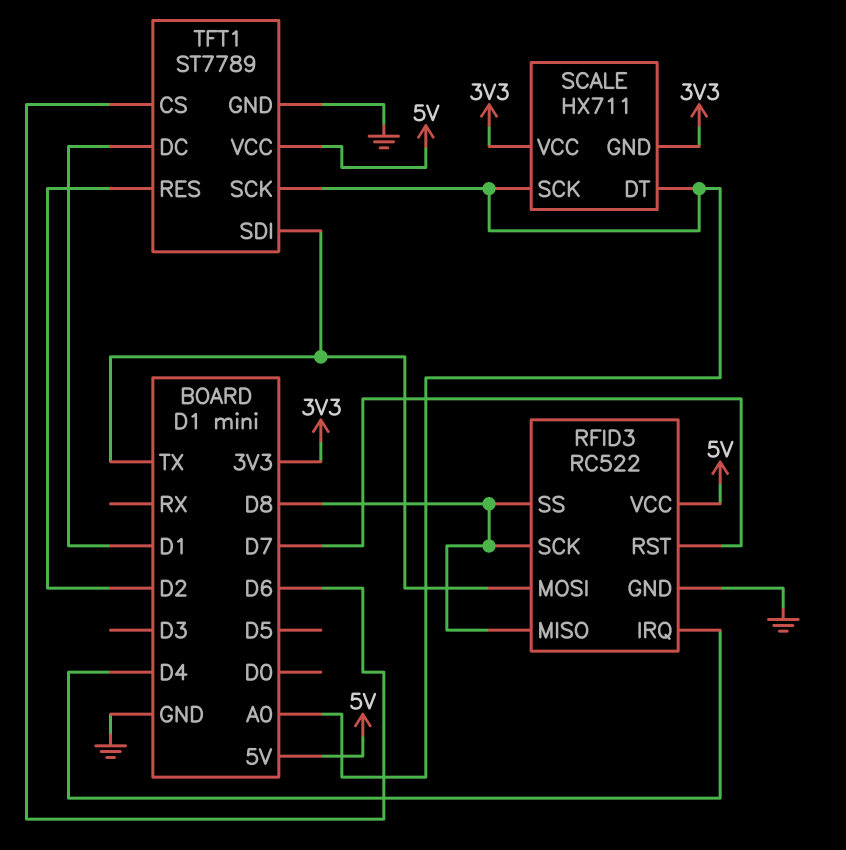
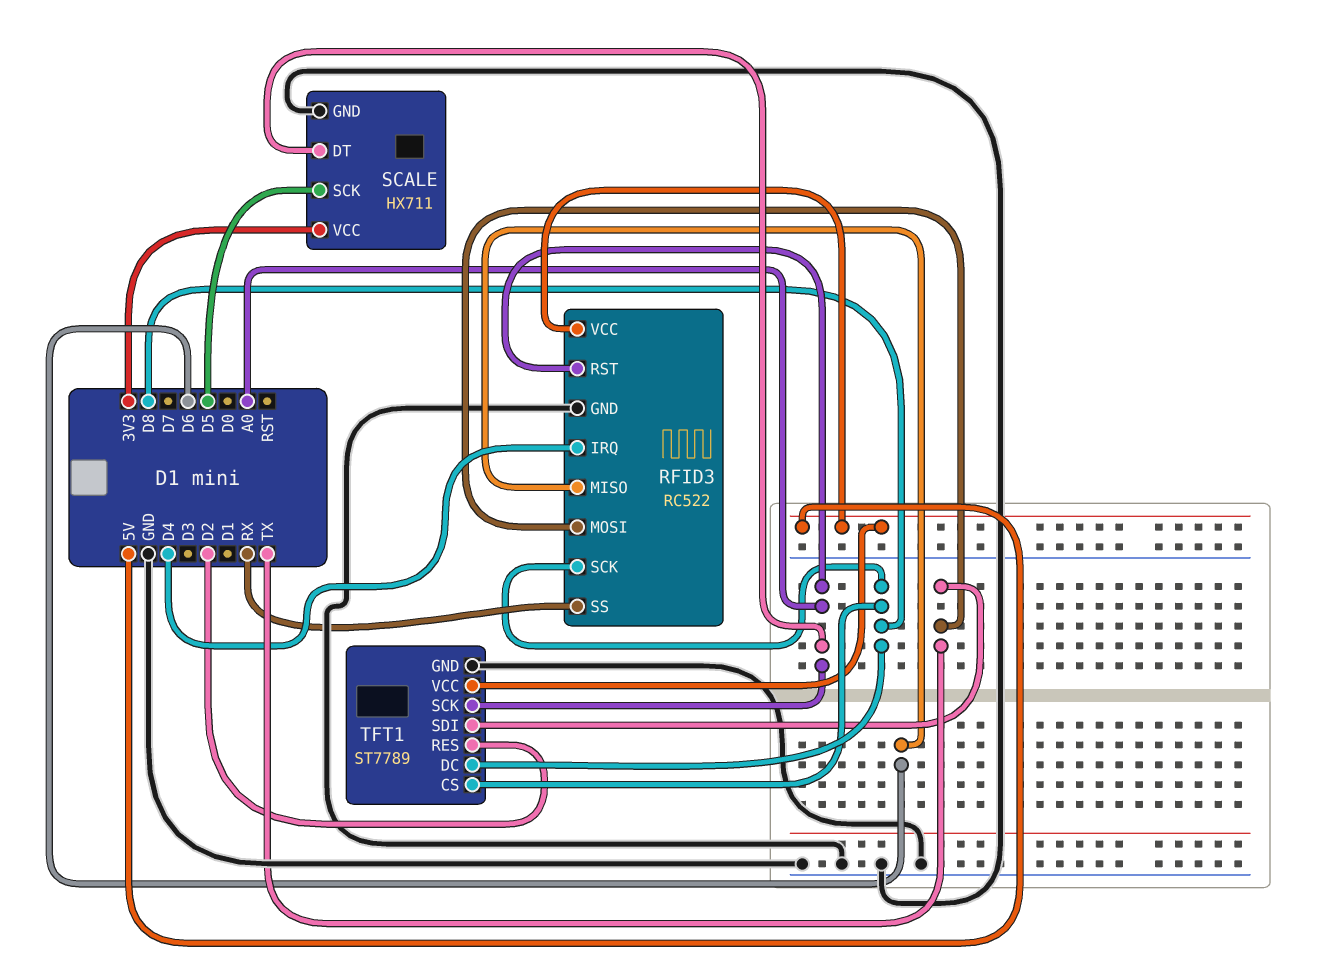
RFID3 pin MISO: D8 -> D6
RFID3 pin RST: D7 -> A0
RFID3 pin SS: D8 -> RX
SCALE pin GND: 3V3 -> GND
SCALE pin SCK: A0 -> D5
TFT1 pin CS: D6 -> D8
TFT1 pin DC: D1 -> D8

